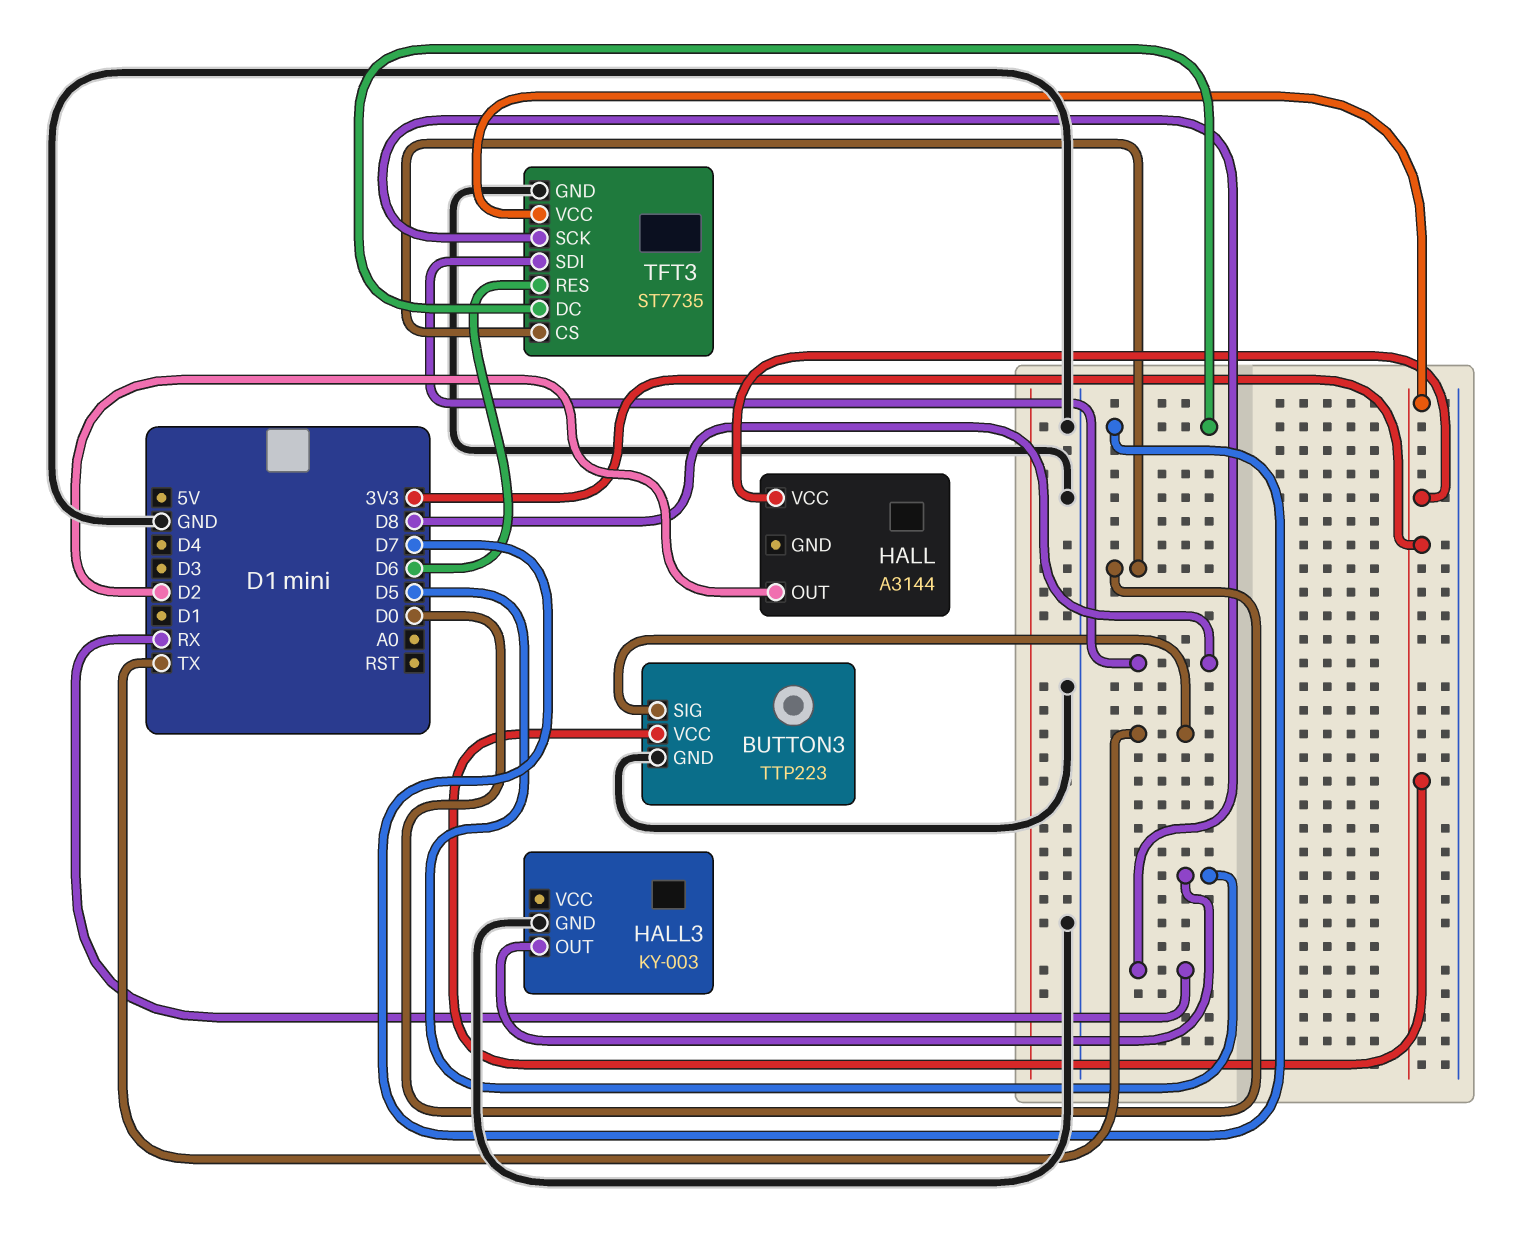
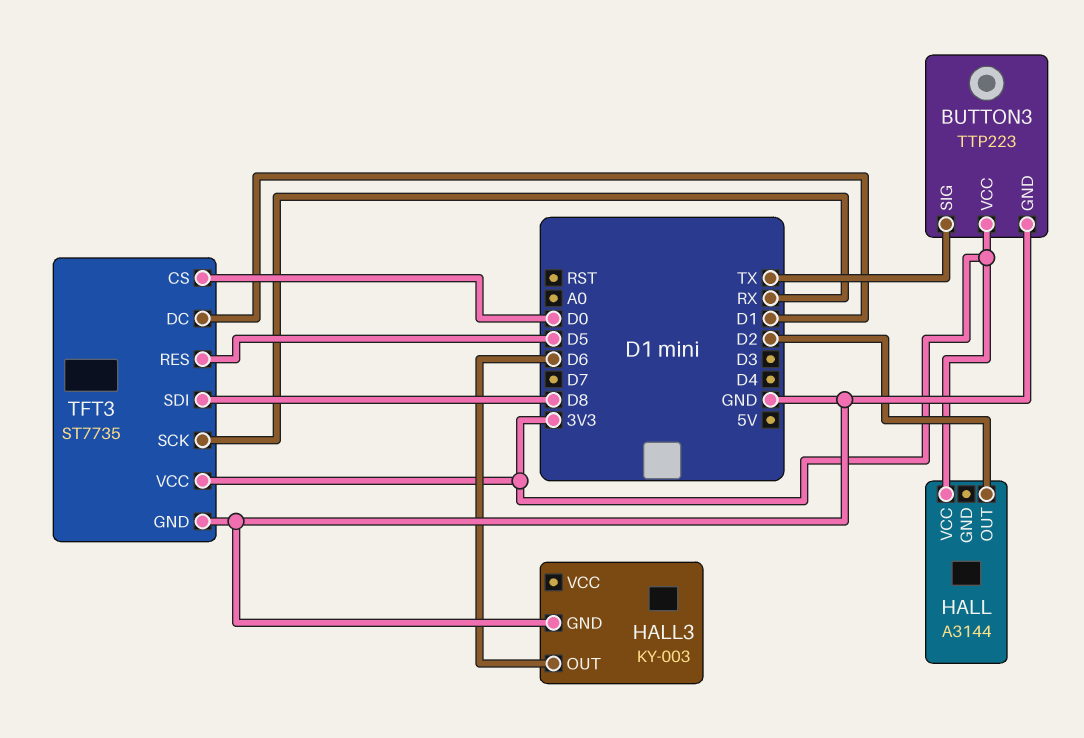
HALL3 pin OUT: D5 -> D6
TFT3 pin DC: D7 -> D1
TFT3 pin RES: D6 -> D5

